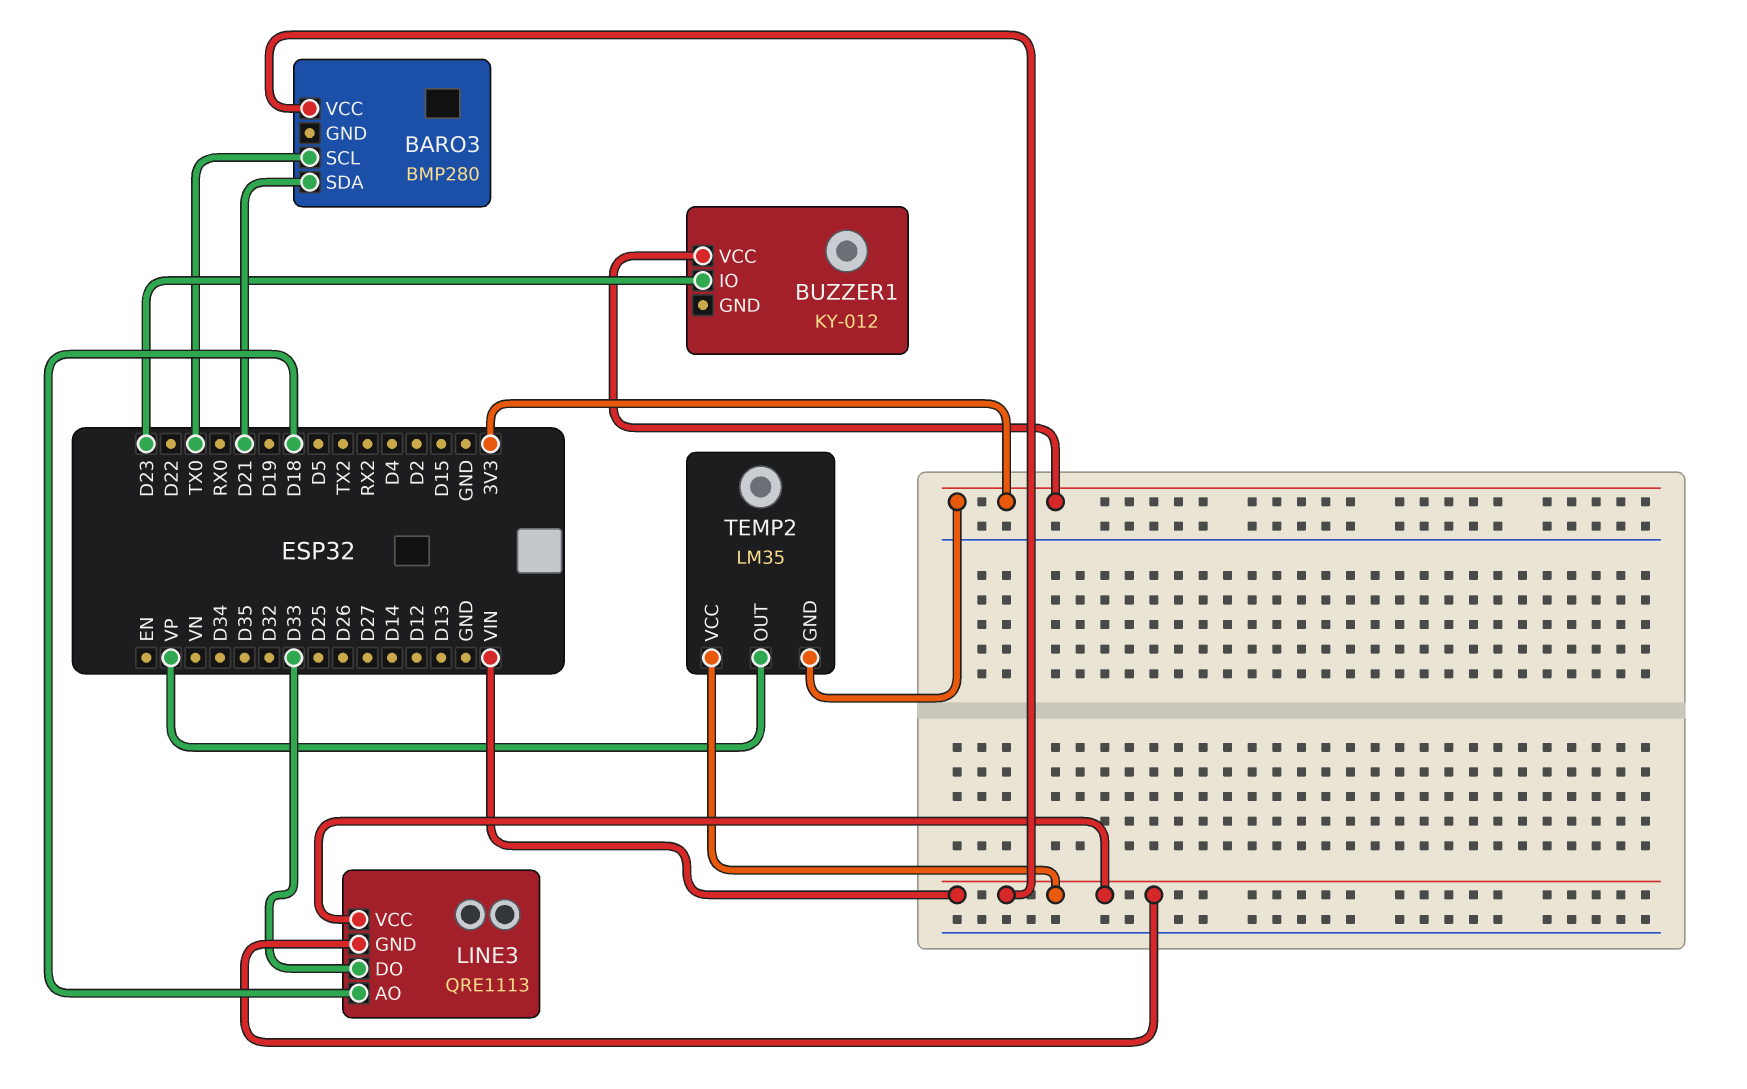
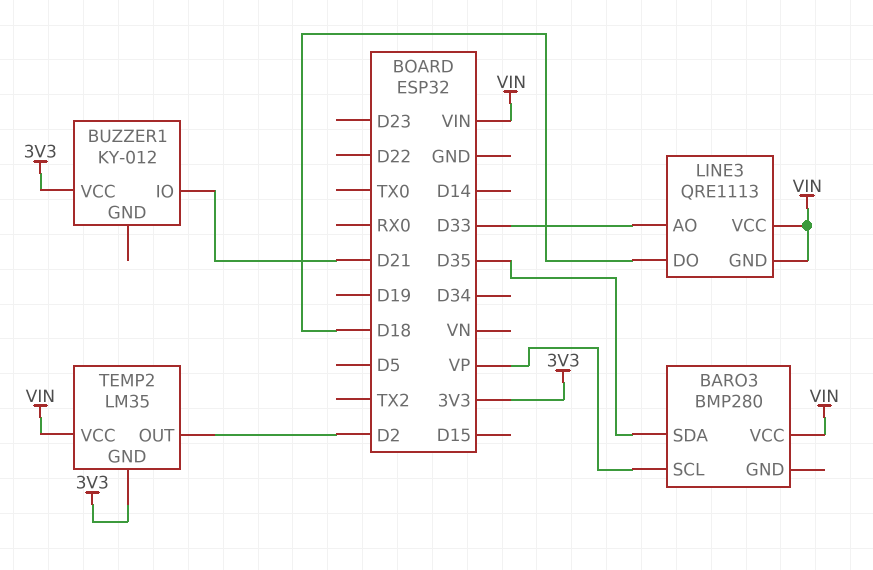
BARO3 pin SCL: TX0 -> VP
BARO3 pin SDA: D21 -> D35
BUZZER1 pin IO: D23 -> D21
LINE3 pin AO: D18 -> D33
LINE3 pin DO: D33 -> D18
TEMP2 pin OUT: VP -> D2

